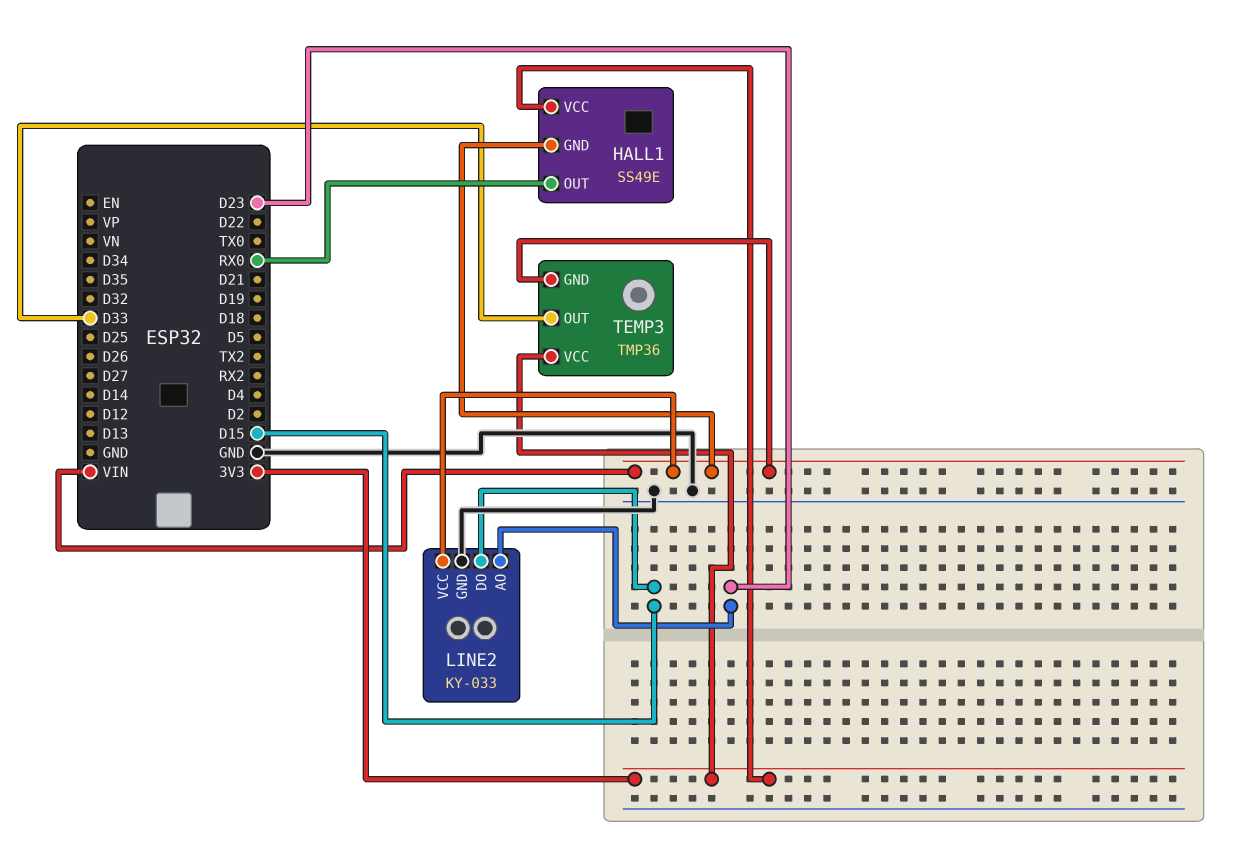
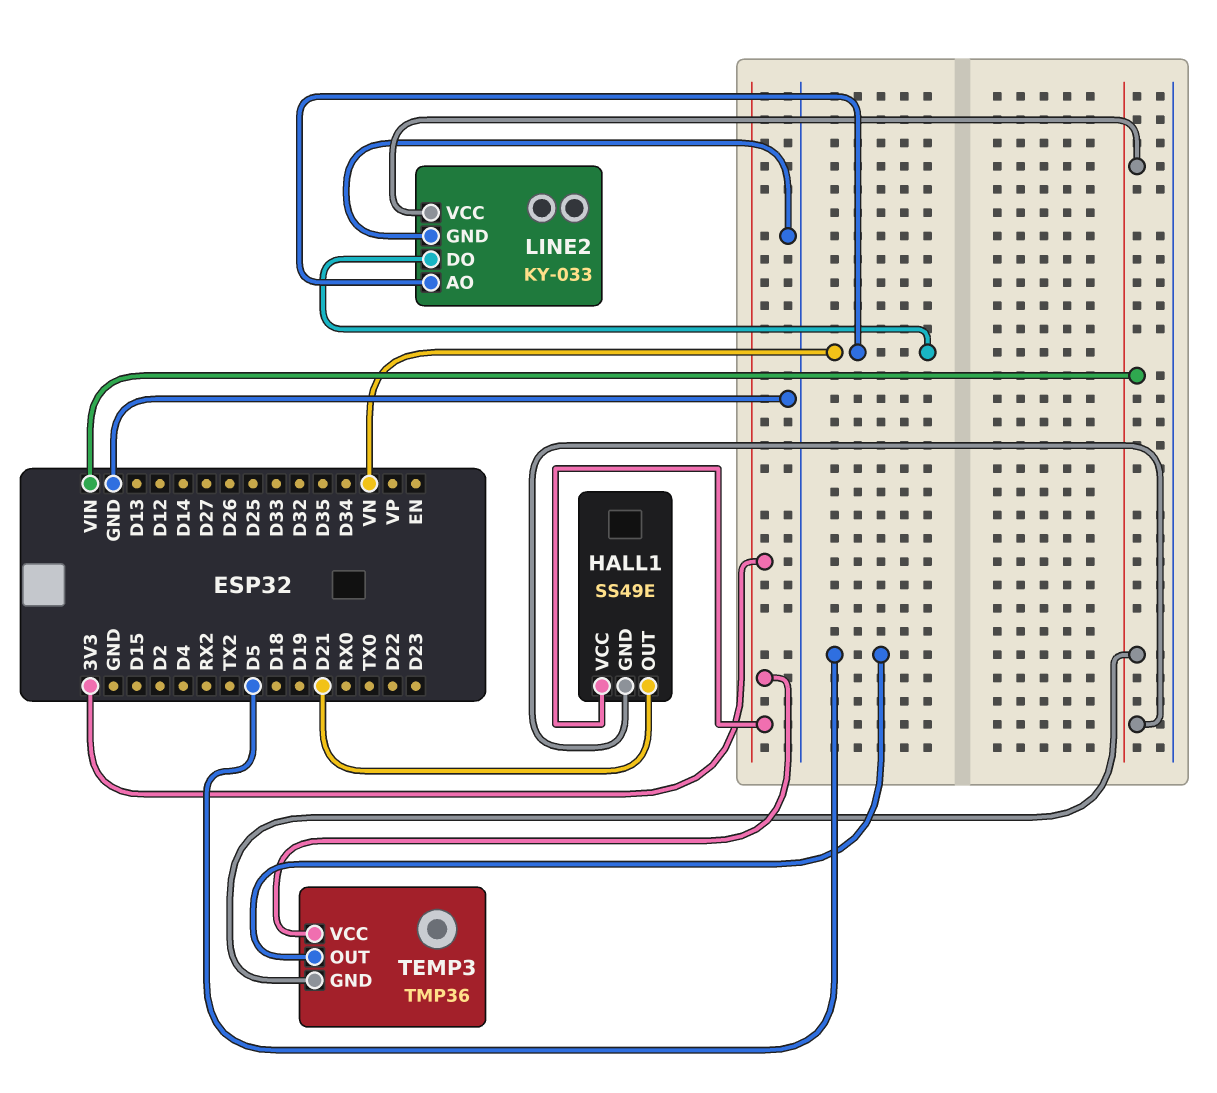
HALL1 pin OUT: RX0 -> D21
LINE2 pin AO: D23 -> VN
LINE2 pin DO: D15 -> VN
TEMP3 pin OUT: D33 -> D5

